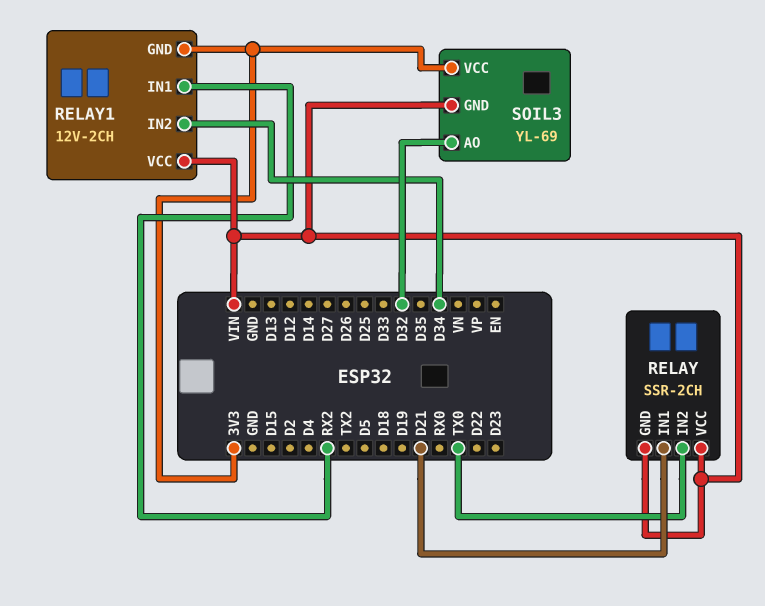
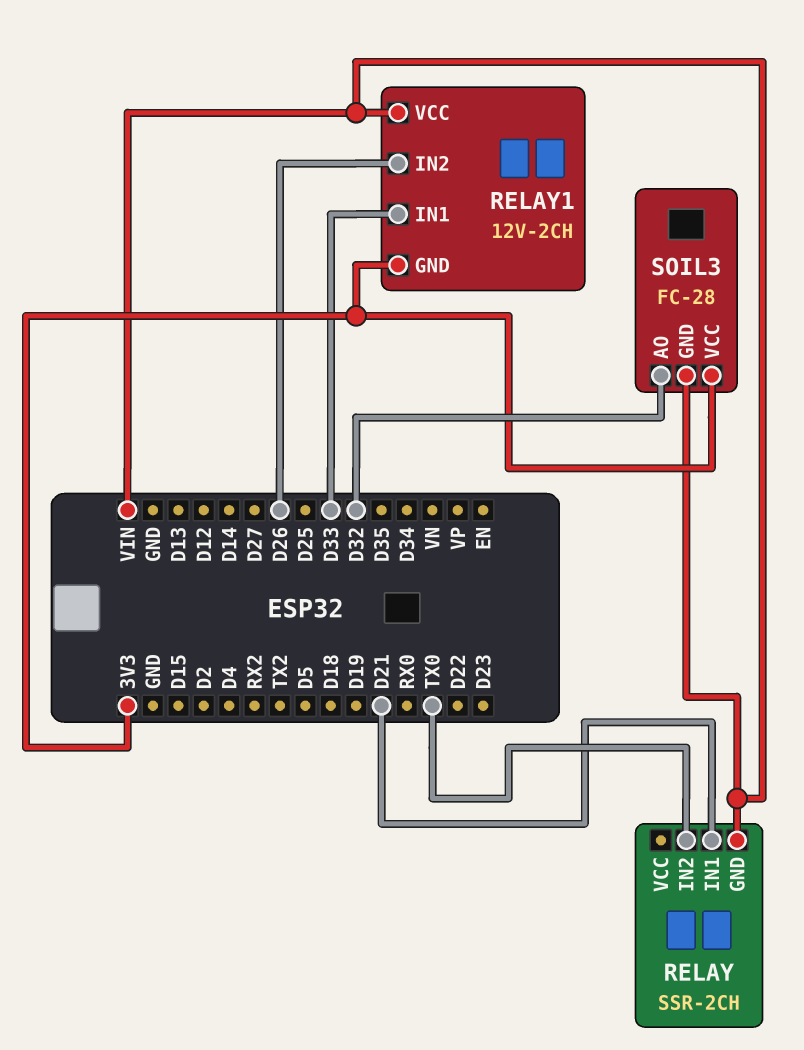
RELAY pin VCC: VIN -> none
RELAY1 pin IN1: RX2 -> D33
RELAY1 pin IN2: D34 -> D26
SOIL3: YL-69 -> FC-28

